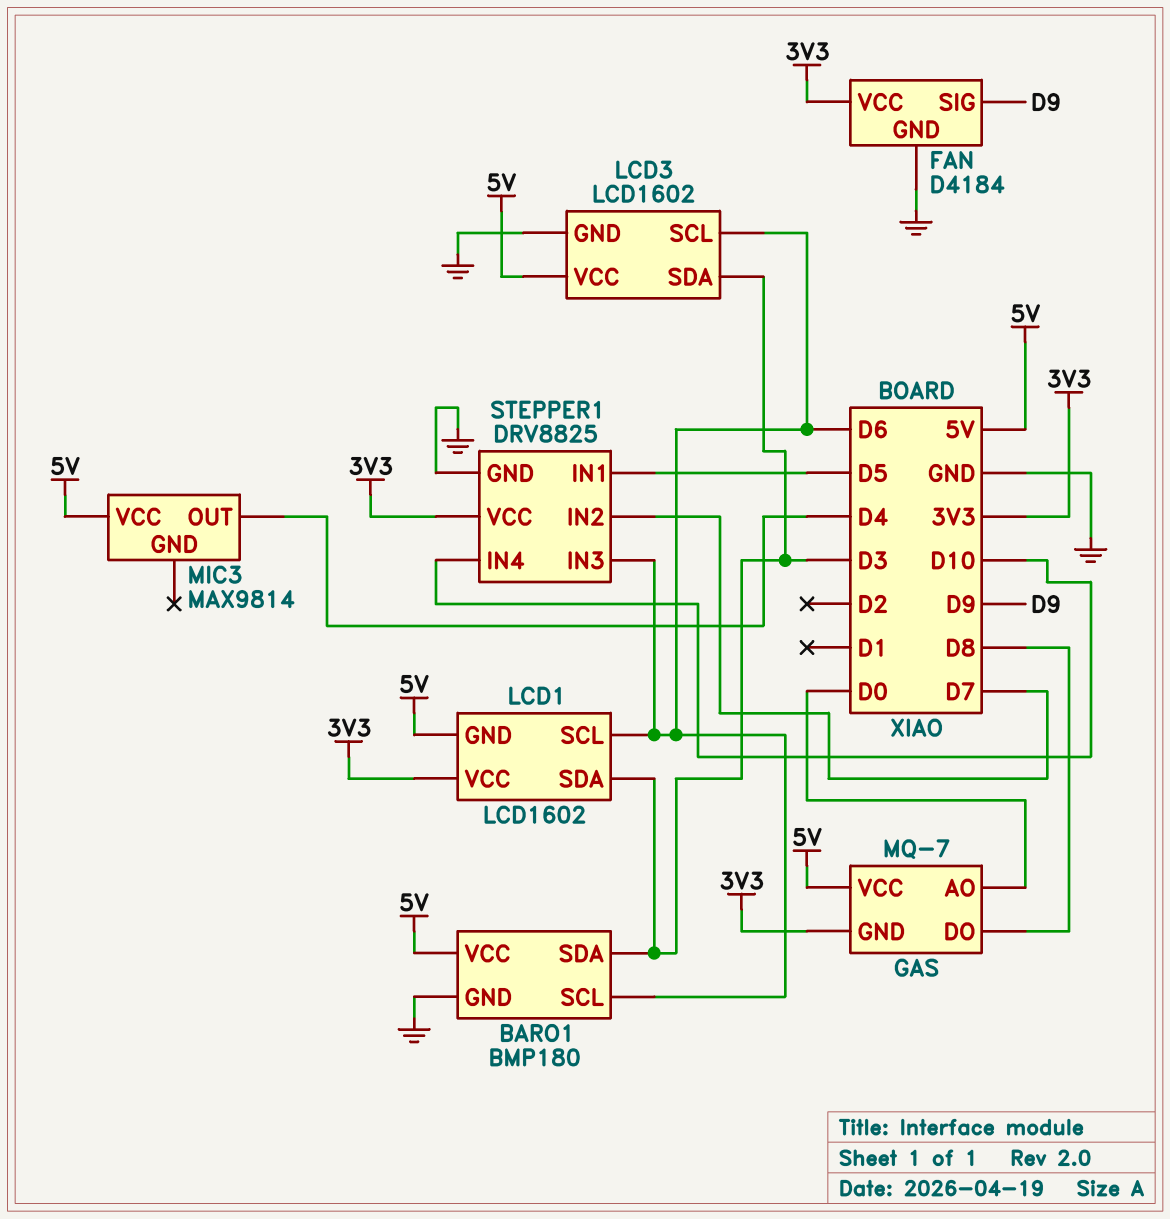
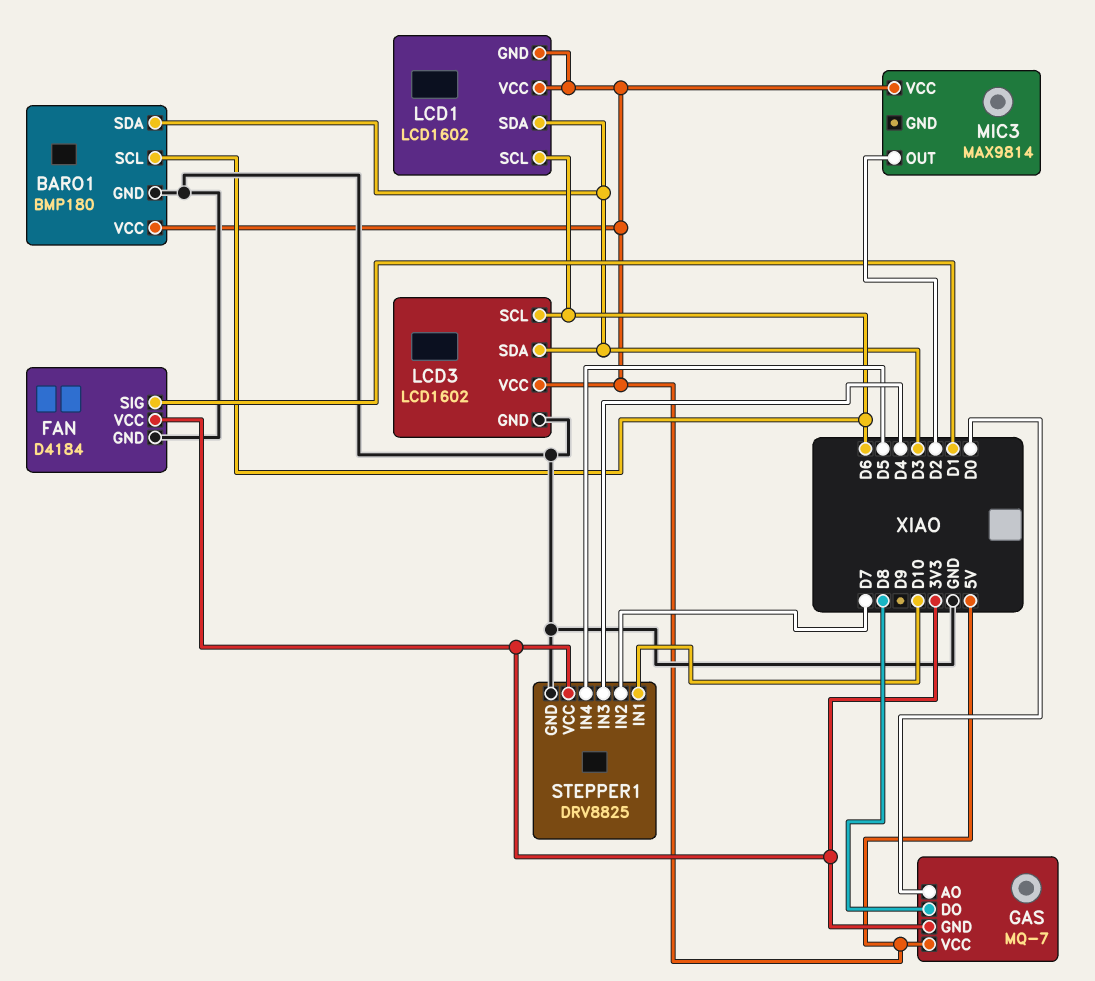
FAN pin SIG: D9 -> D1
LCD1 pin VCC: 3V3 -> 5V
MIC3 pin OUT: D4 -> D2
STEPPER1 pin IN1: D5 -> D10
STEPPER1 pin IN3: D6 -> D4
STEPPER1 pin IN4: D10 -> D5

